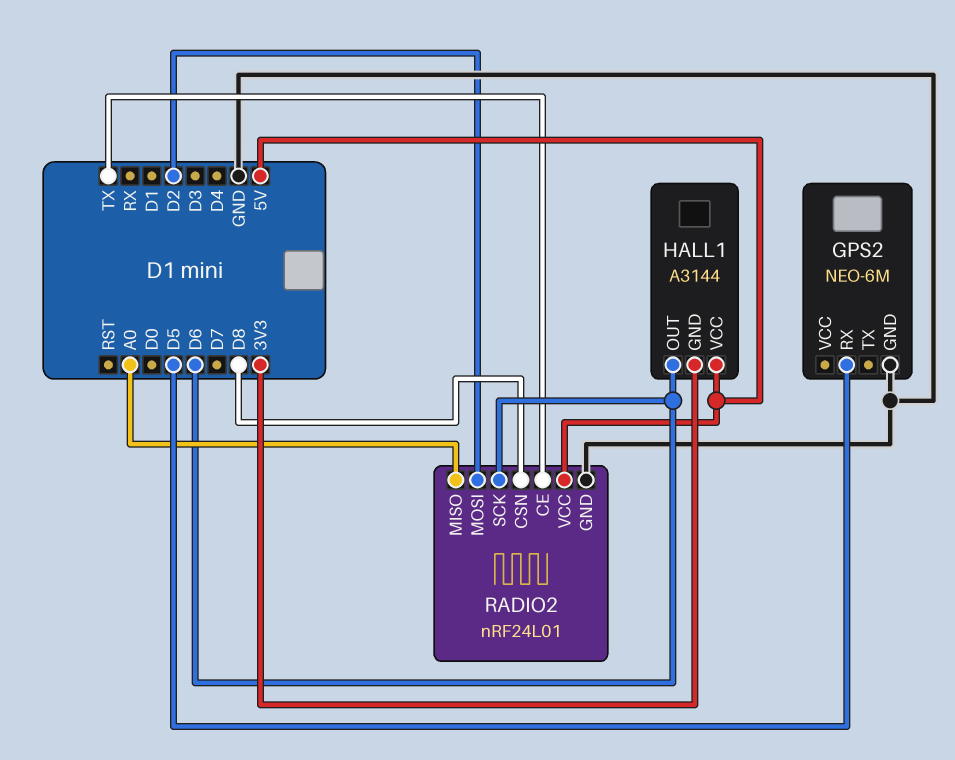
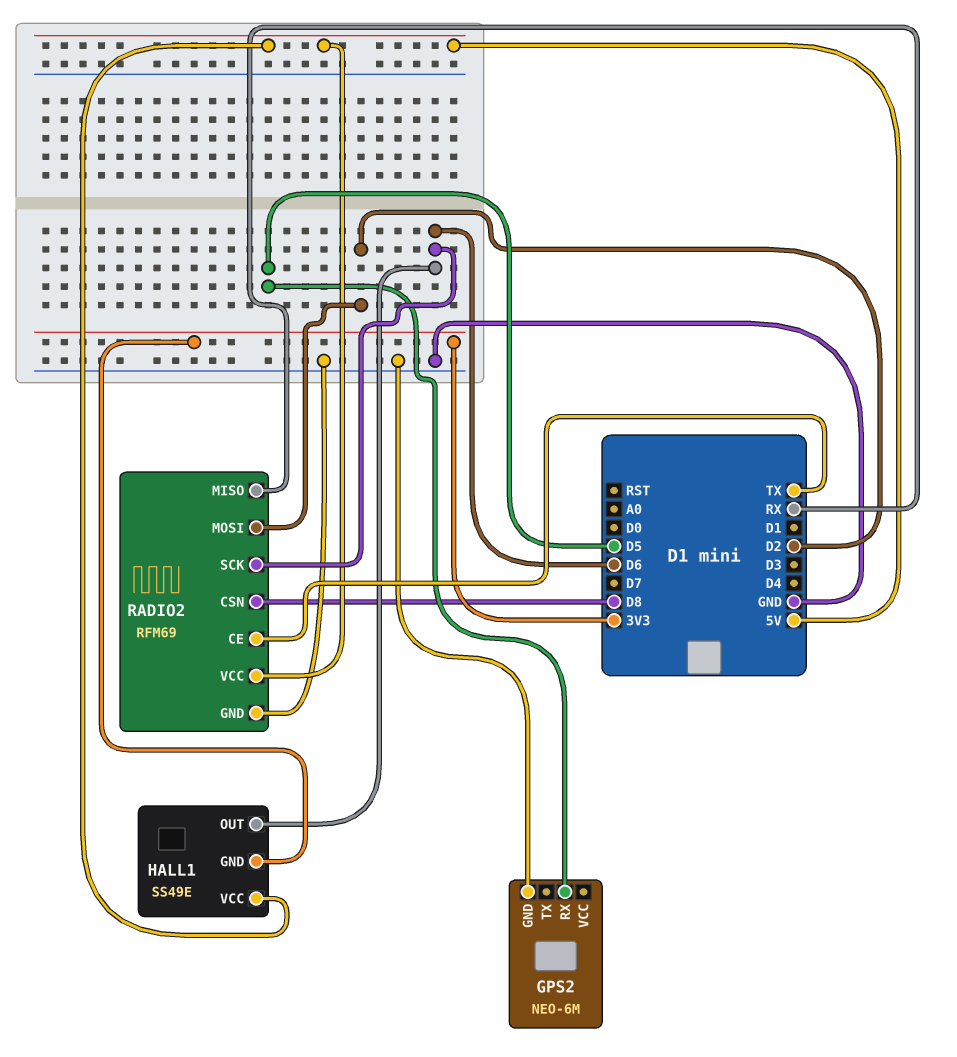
HALL1: A3144 -> SS49E
RADIO2: nRF24L01 -> RFM69
RADIO2 pin MISO: A0 -> RX

